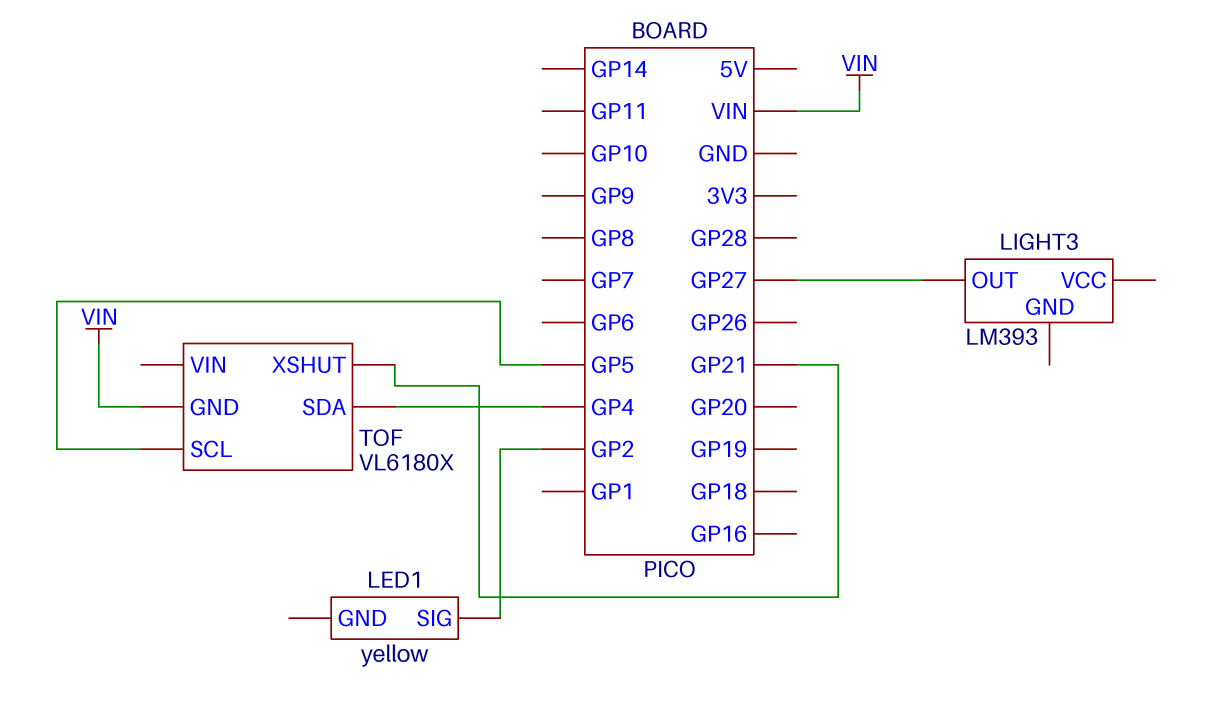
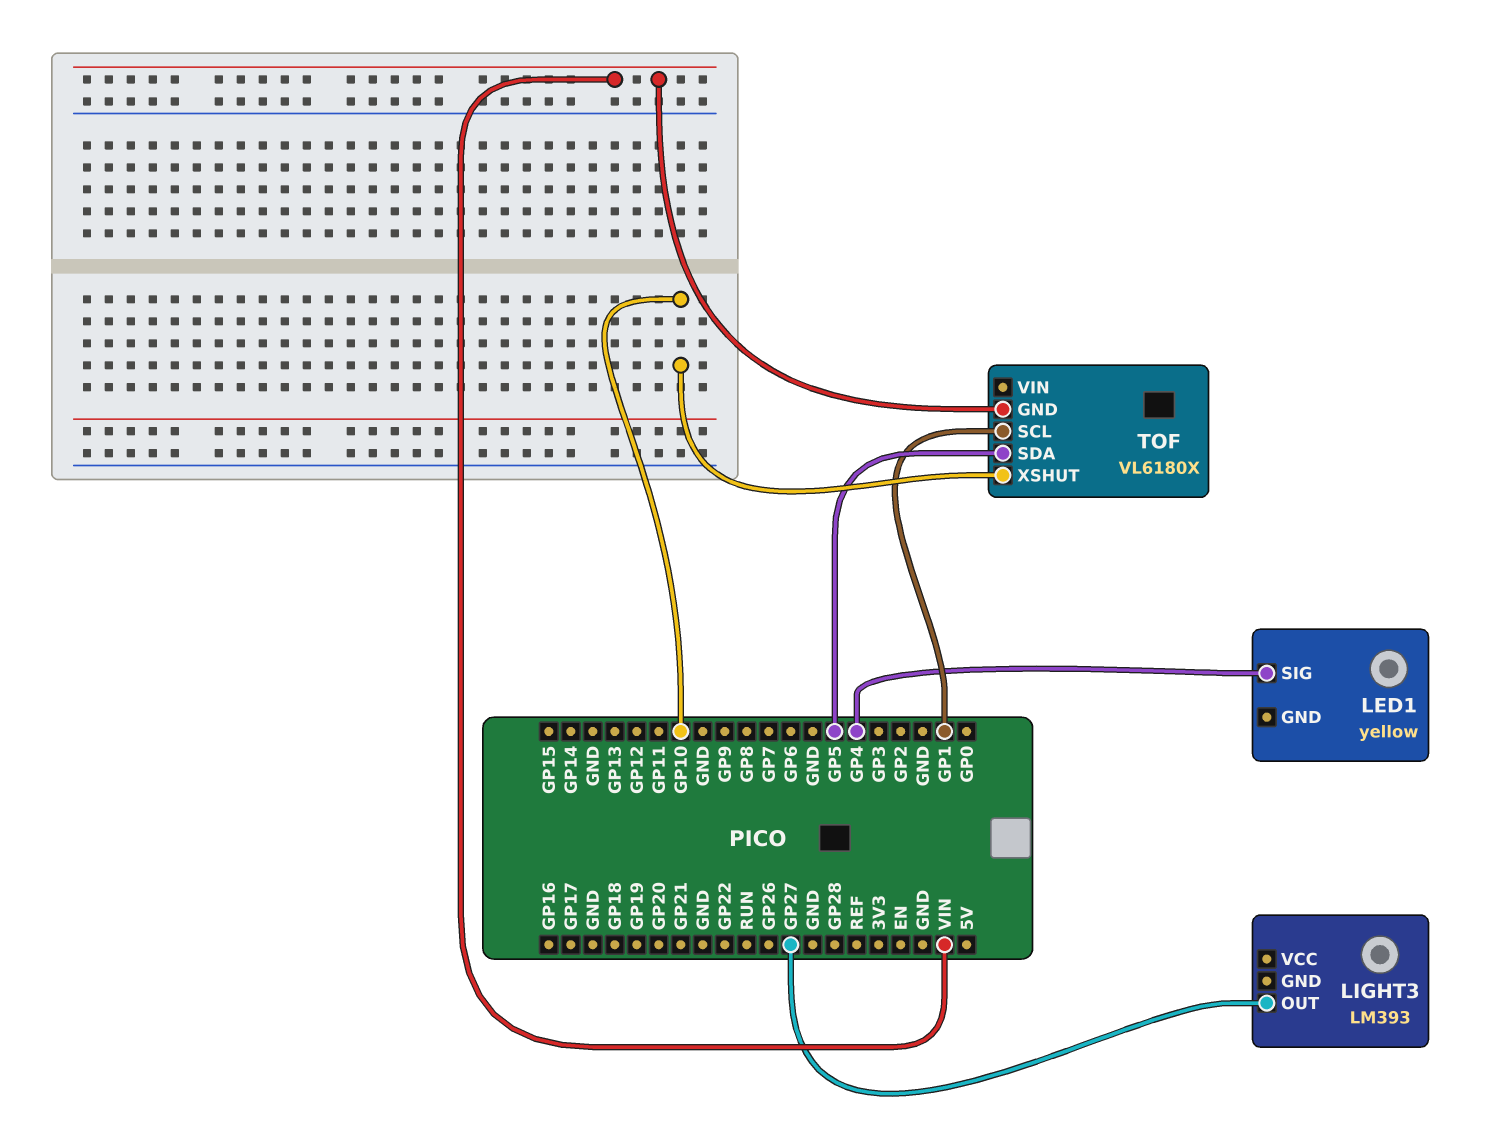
LED1 pin SIG: GP2 -> GP4
TOF pin SCL: GP5 -> GP1
TOF pin SDA: GP4 -> GP5
TOF pin XSHUT: GP21 -> GP10

